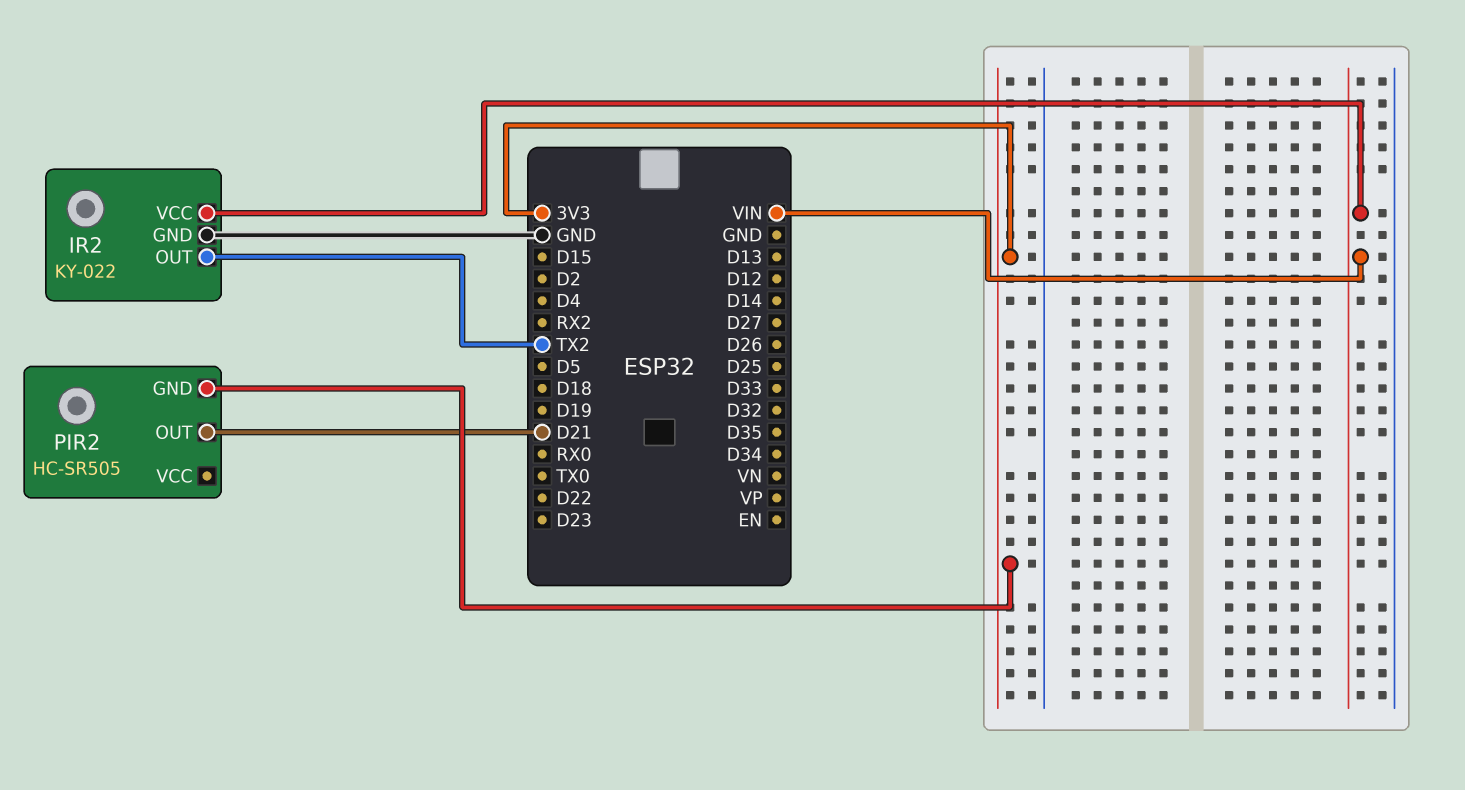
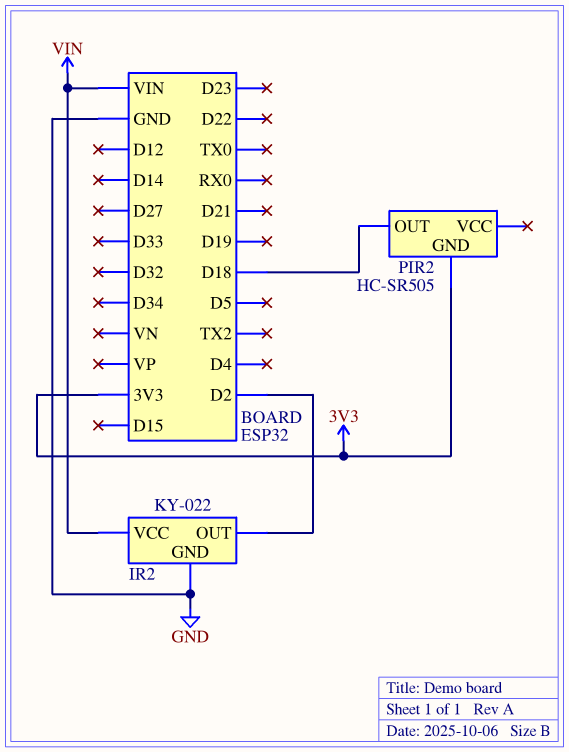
IR2 pin OUT: TX2 -> D2
PIR2 pin OUT: D21 -> D18

